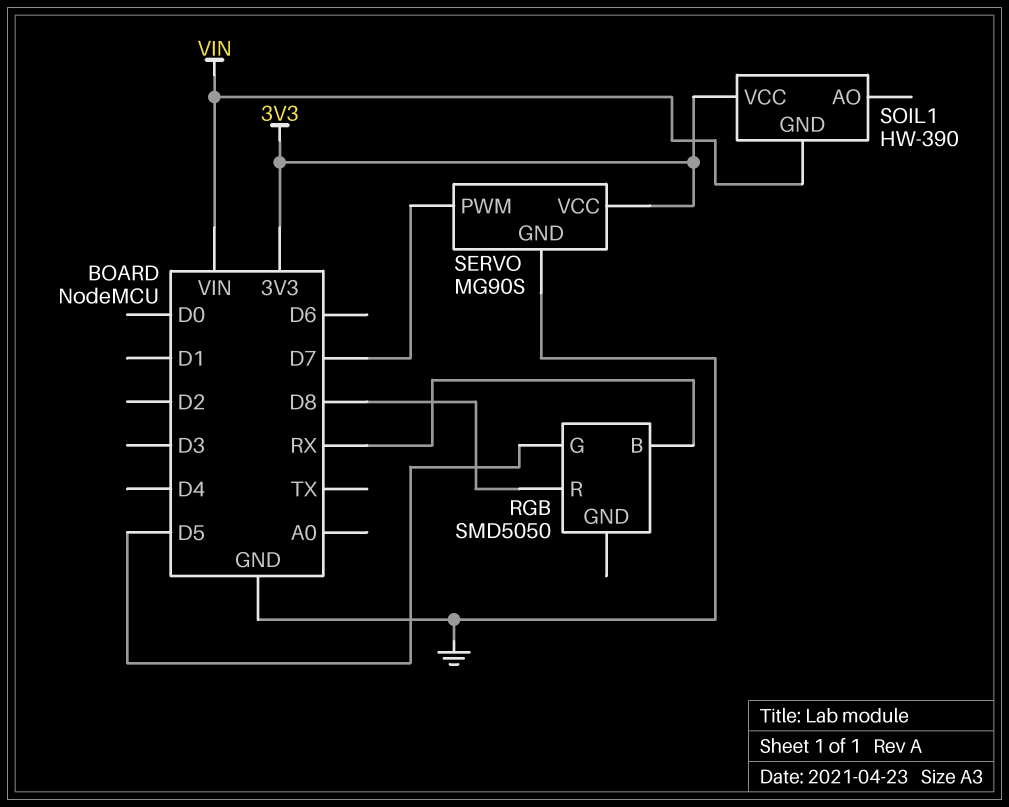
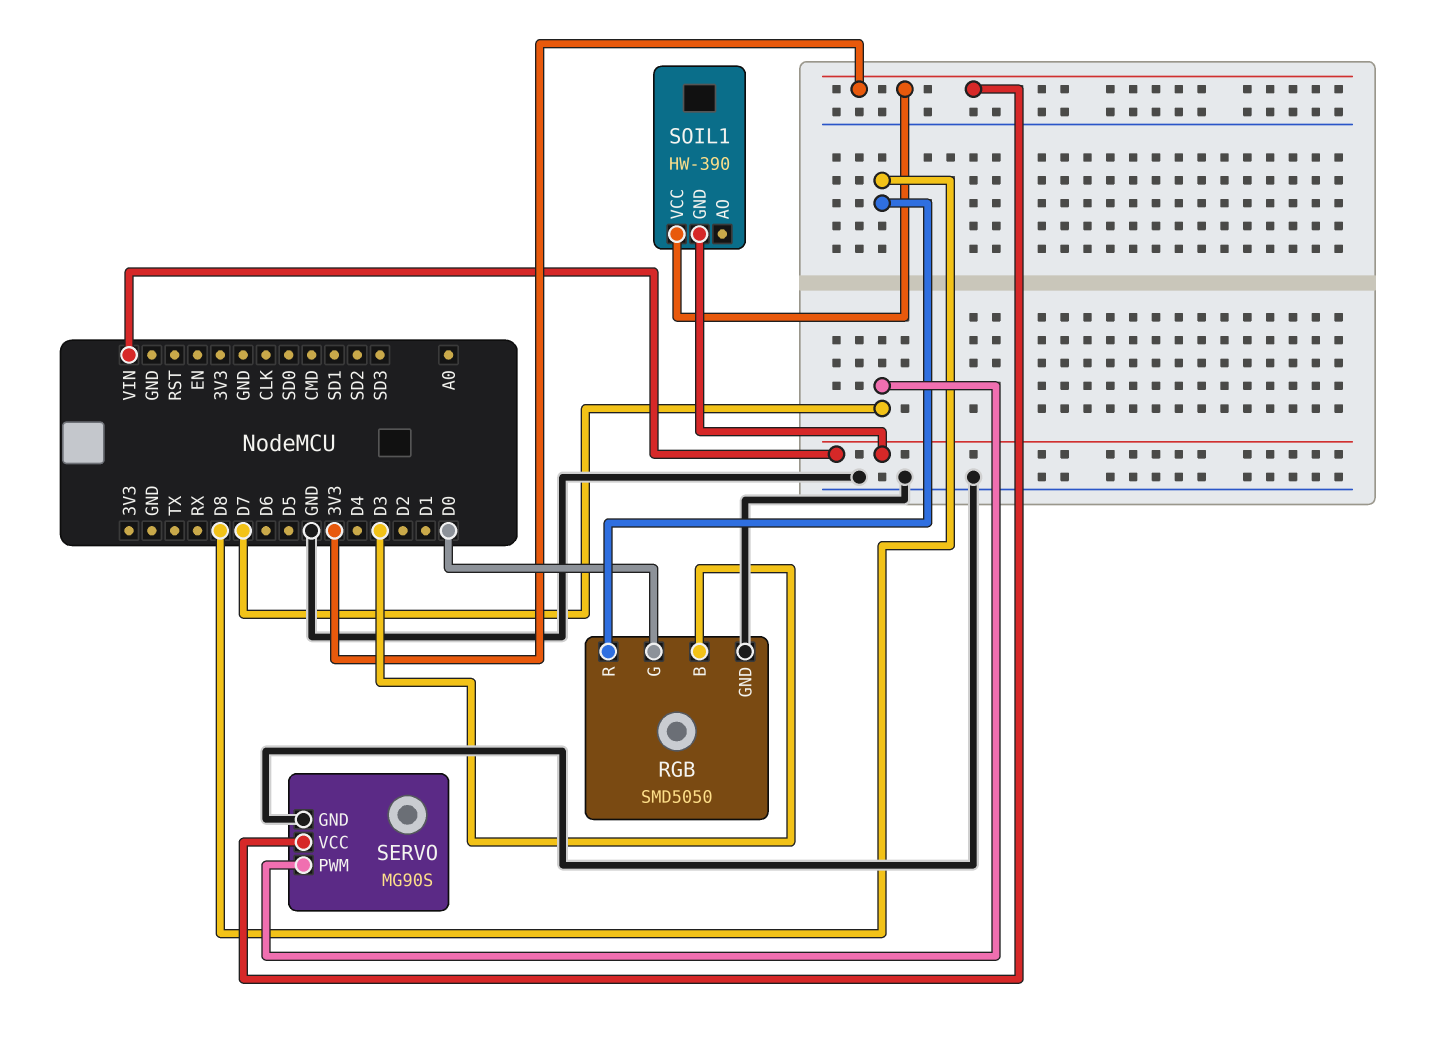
RGB pin B: RX -> D3
RGB pin G: D5 -> D0
RGB pin GND: none -> GND

